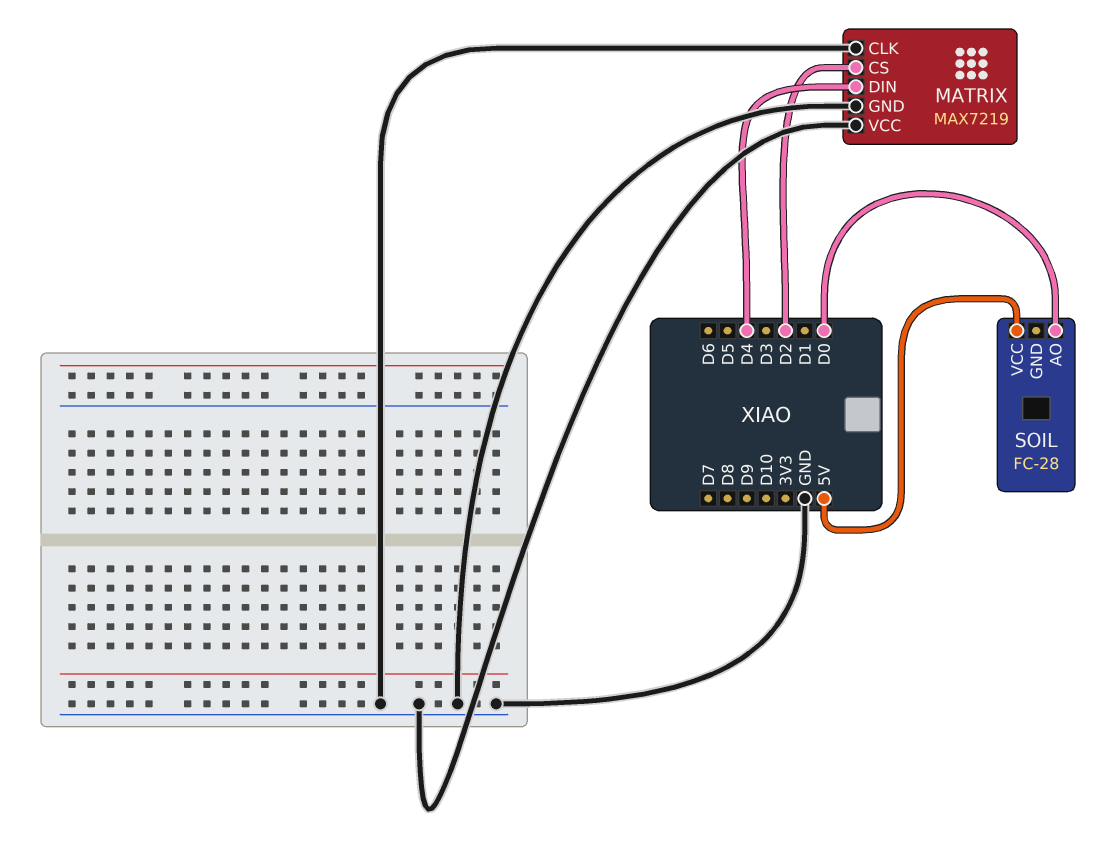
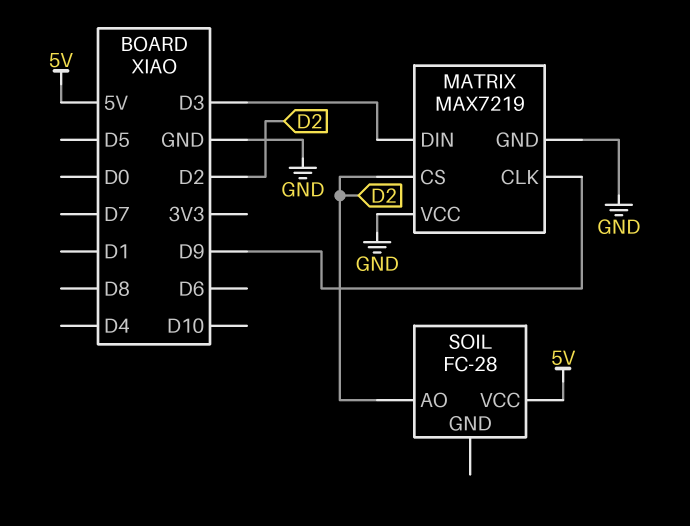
MATRIX pin CLK: GND -> D9
MATRIX pin DIN: D4 -> D3
SOIL pin AO: D0 -> D2

